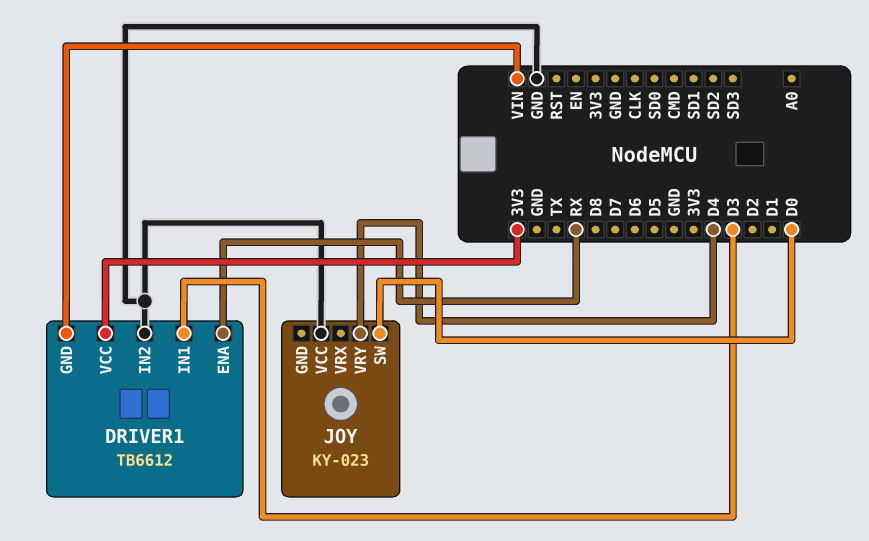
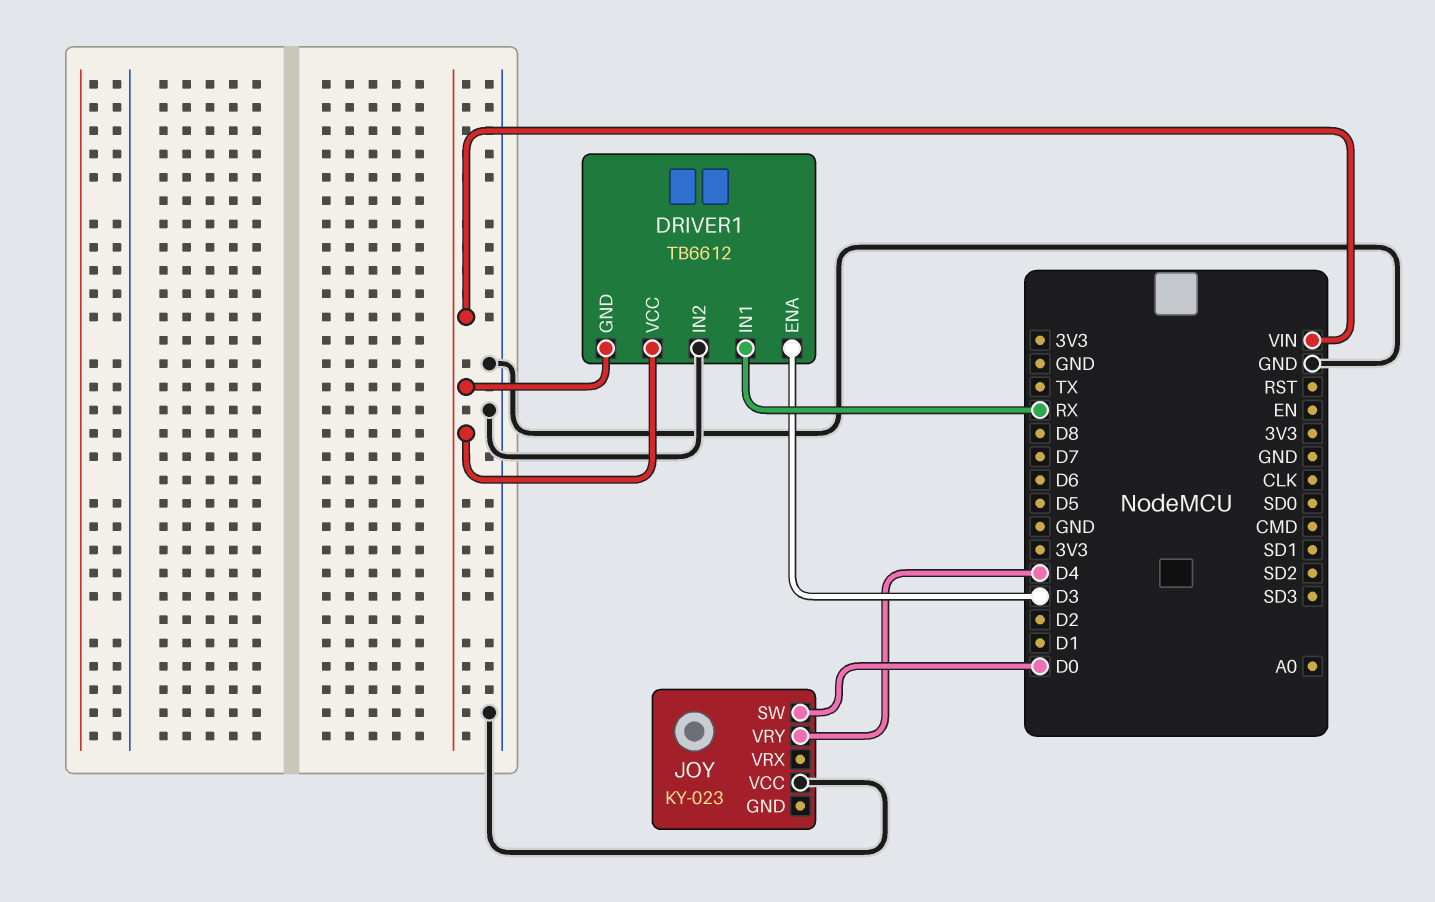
DRIVER1 pin ENA: RX -> D3
DRIVER1 pin IN1: D3 -> RX
DRIVER1 pin VCC: 3V3 -> VIN

